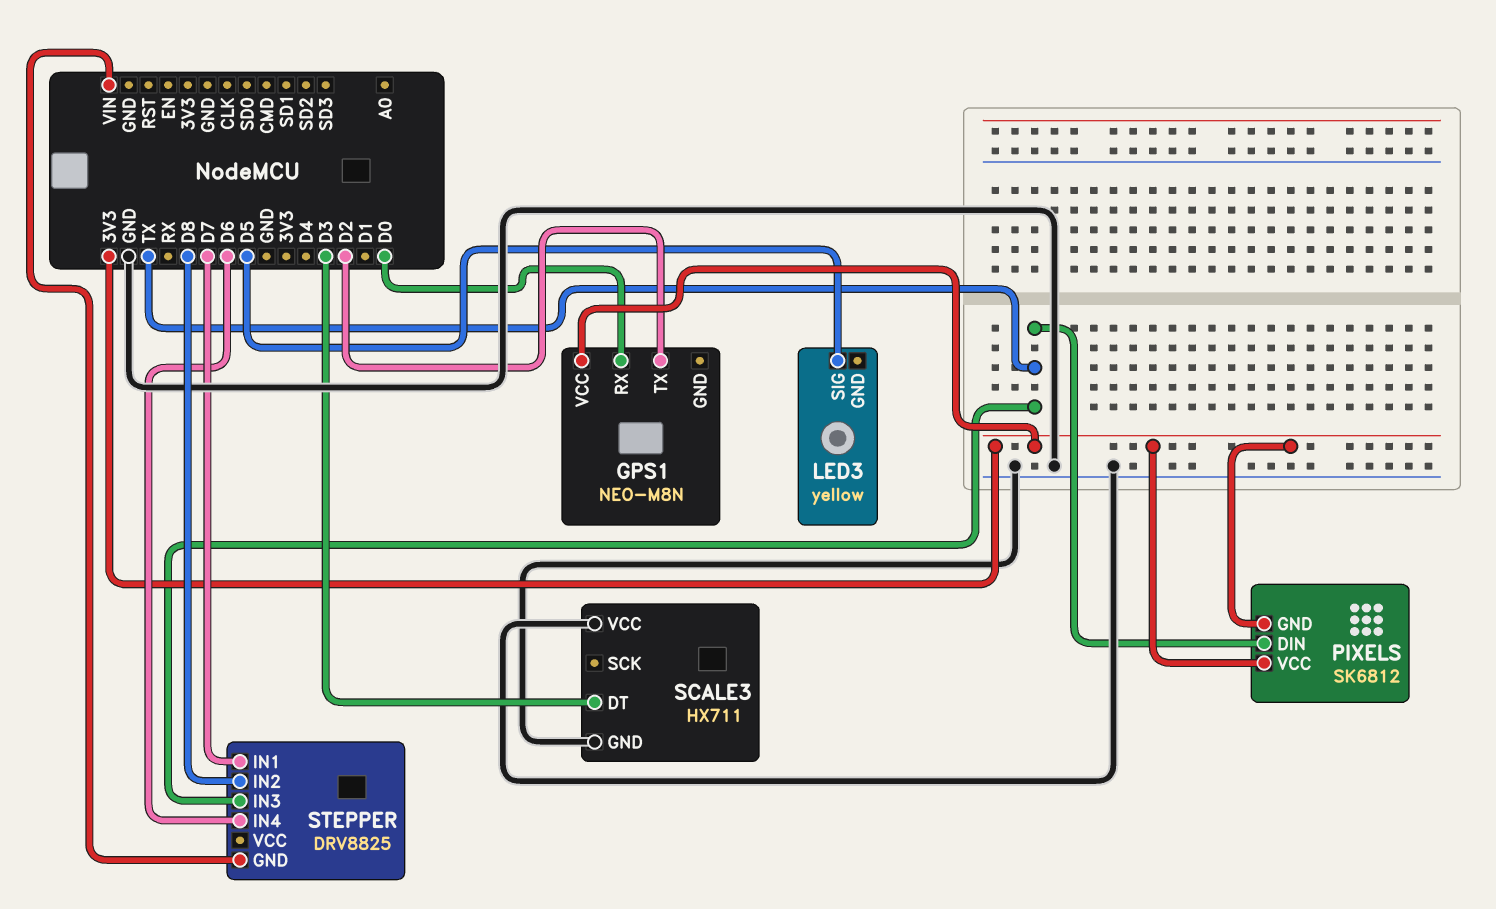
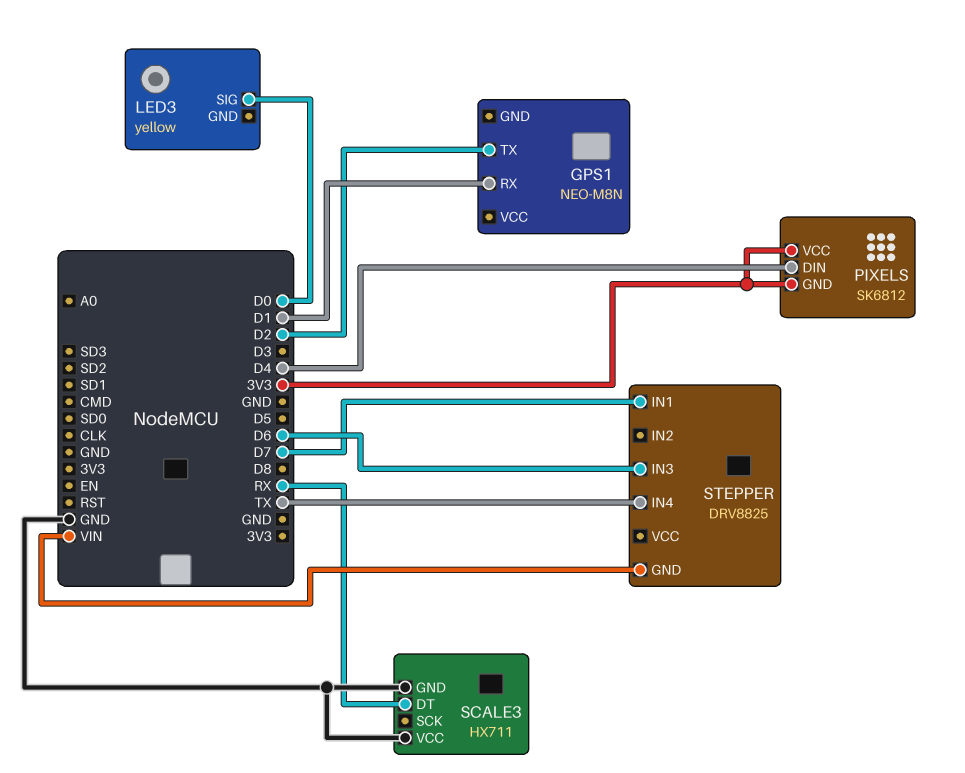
GPS1 pin RX: D0 -> D1
GPS1 pin VCC: 3V3 -> none
LED3 pin SIG: D5 -> D0
PIXELS pin DIN: TX -> D4
SCALE3 pin DT: D3 -> RX
STEPPER pin IN2: D8 -> none
STEPPER pin IN3: TX -> D6
STEPPER pin IN4: D6 -> TX

